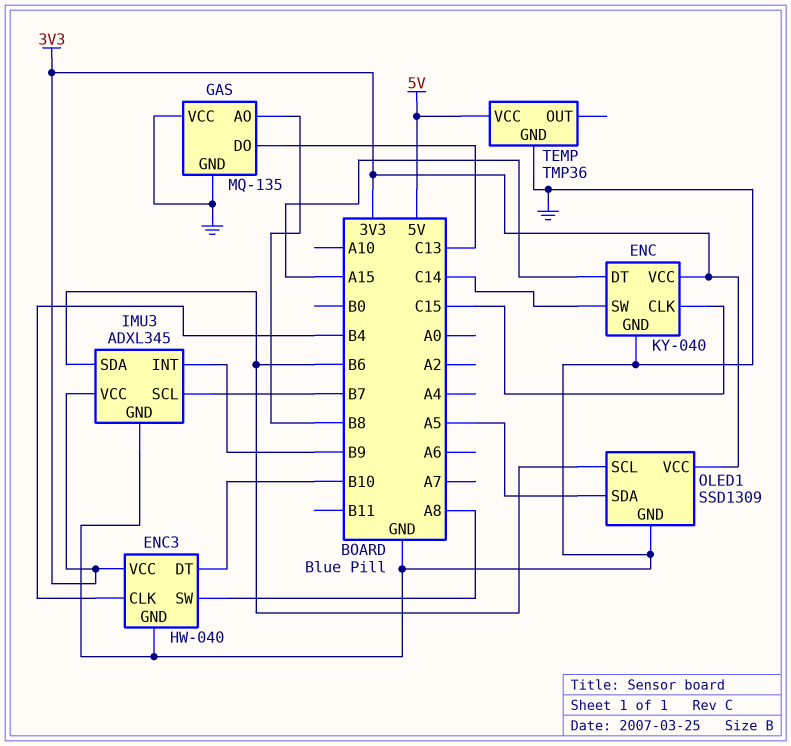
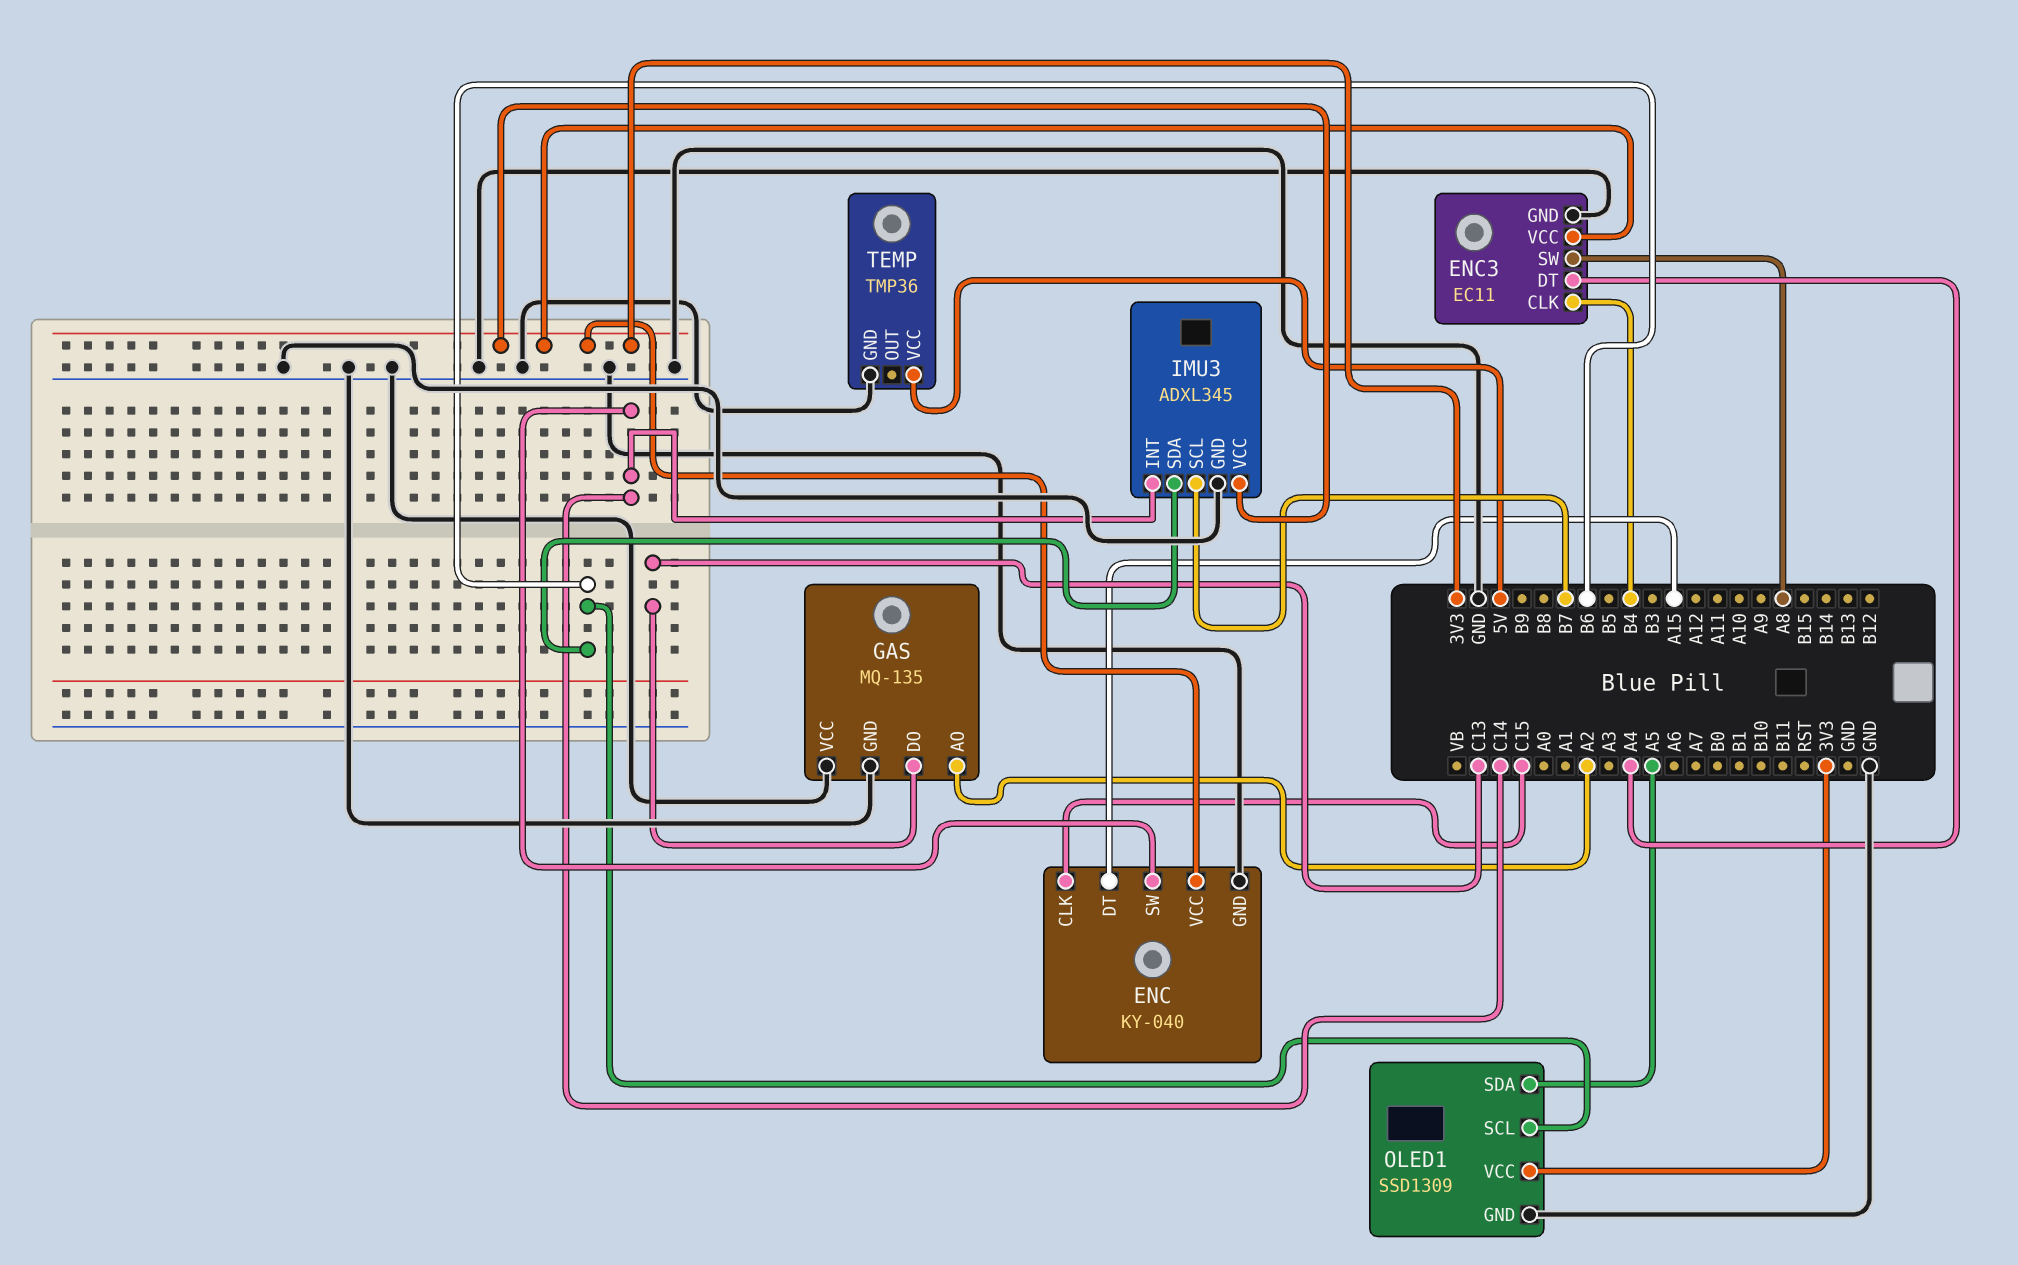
ENC3: HW-040 -> EC11
ENC3 pin DT: B10 -> A4
GAS pin AO: B8 -> A2
IMU3 pin INT: B9 -> C14

